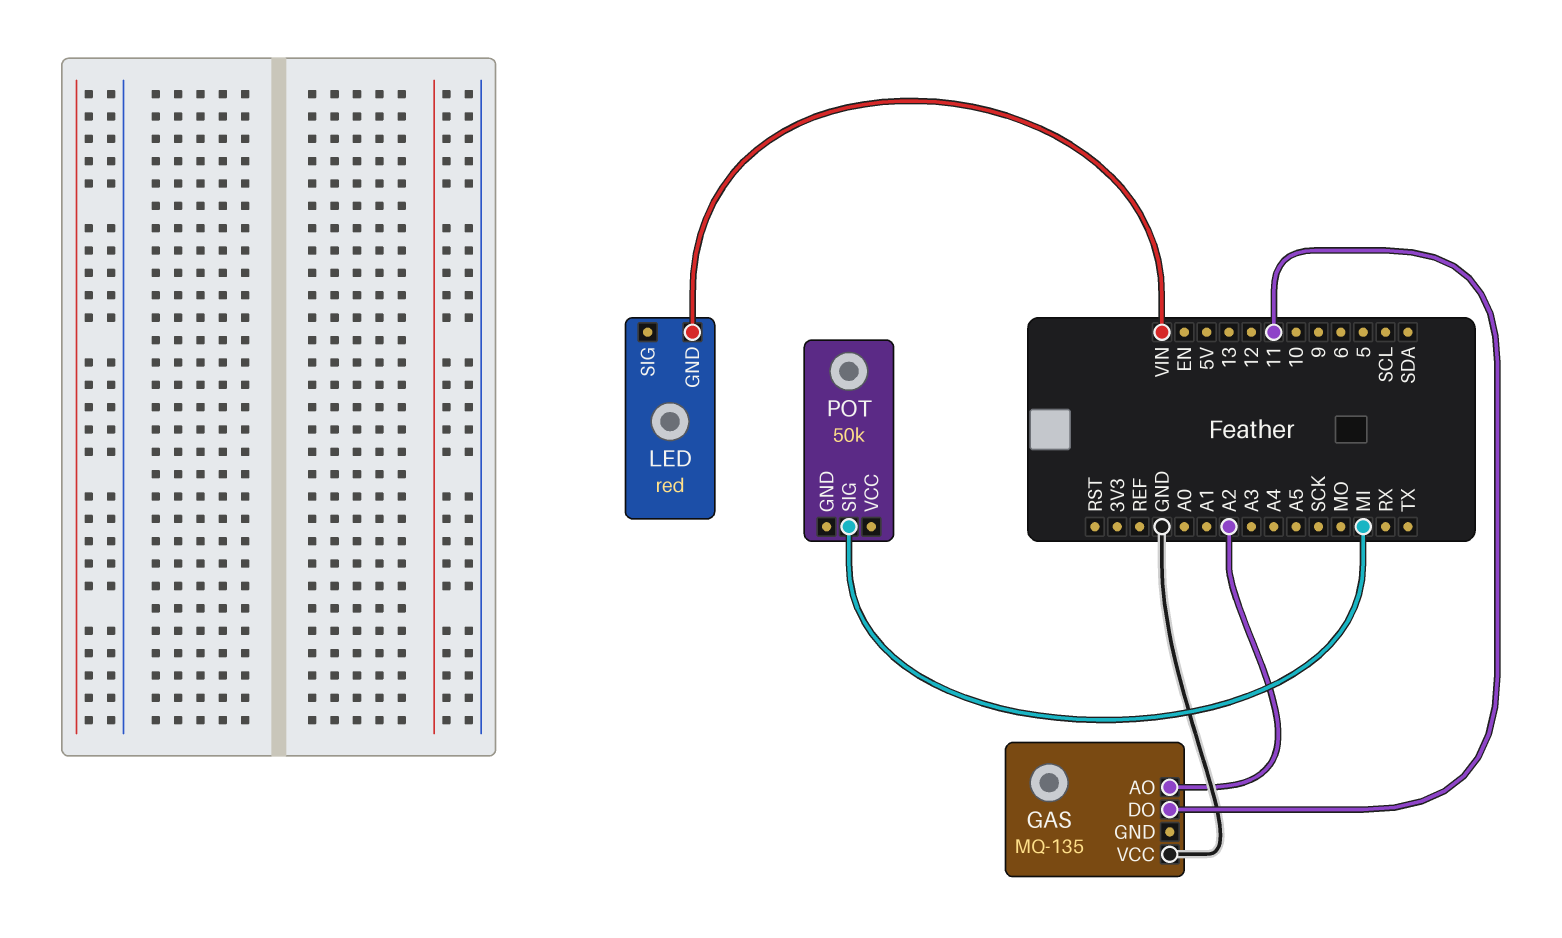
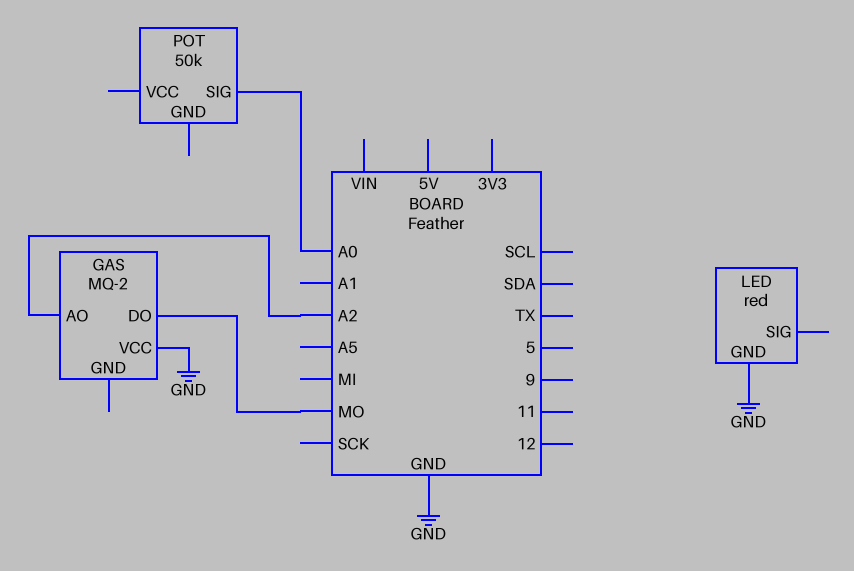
GAS: MQ-135 -> MQ-2
GAS pin DO: 11 -> MO
LED pin GND: VIN -> GND
POT pin SIG: MI -> A0

